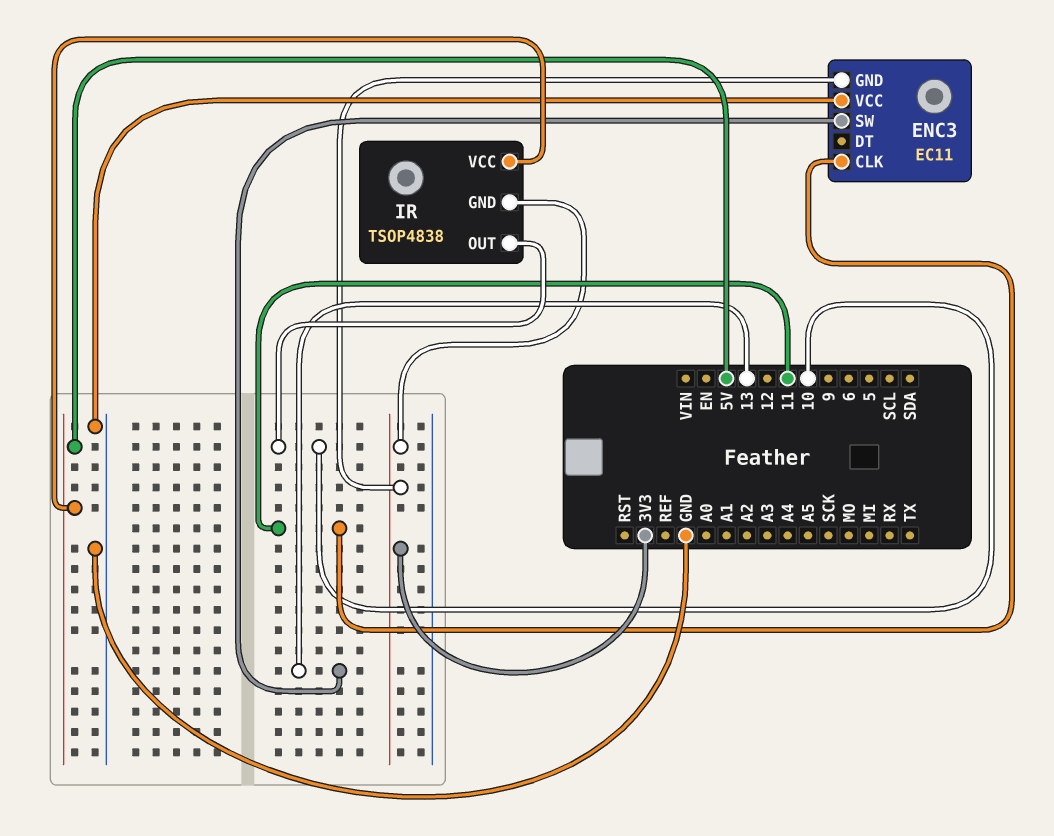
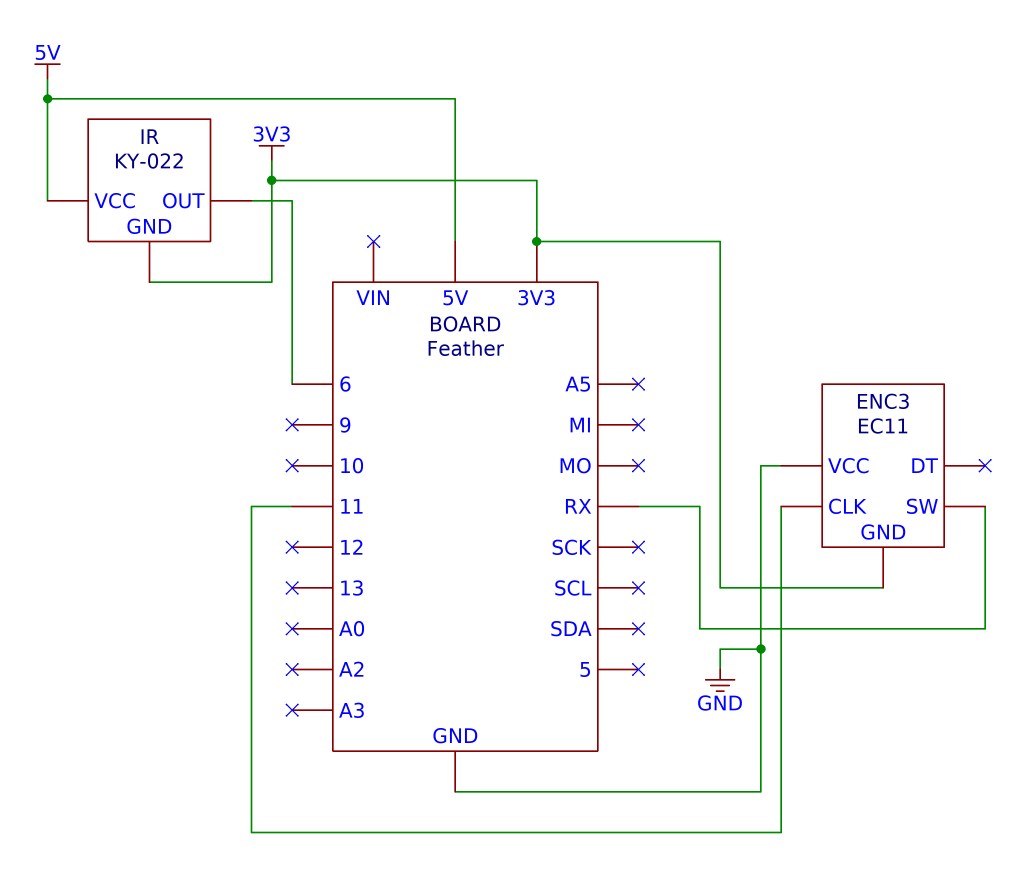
ENC3 pin SW: 13 -> RX
IR: TSOP4838 -> KY-022
IR pin OUT: 10 -> 6

